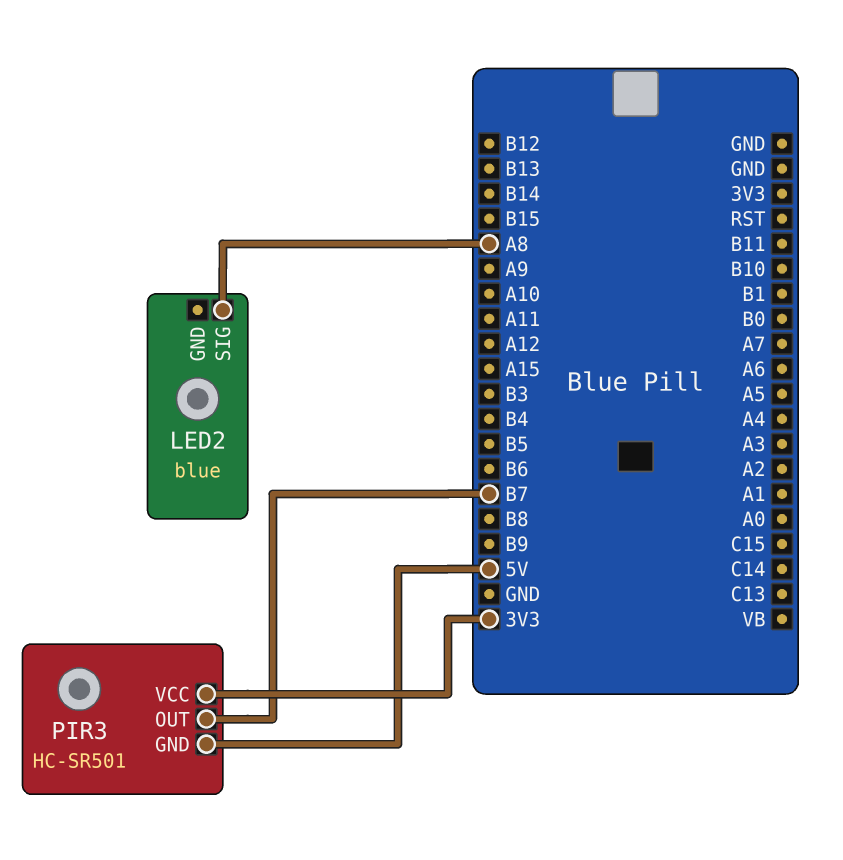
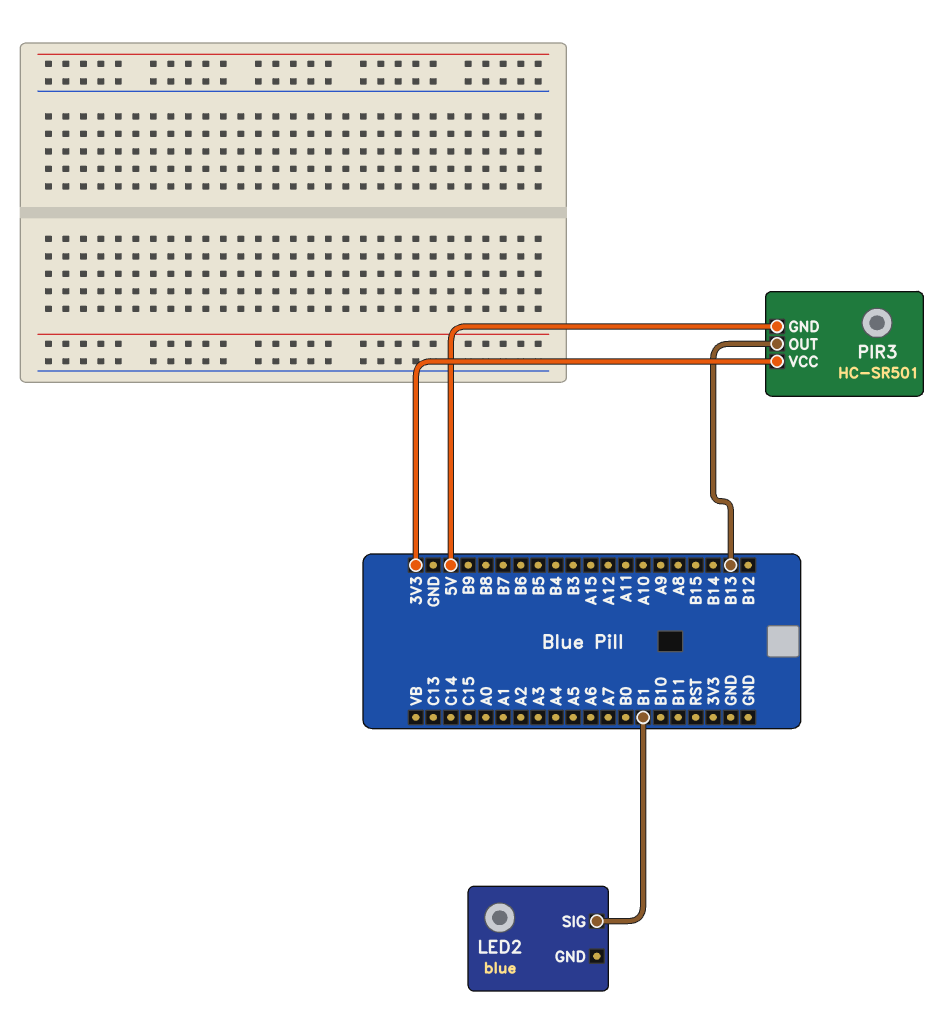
LED2 pin SIG: A8 -> B1
PIR3 pin OUT: B7 -> B13

